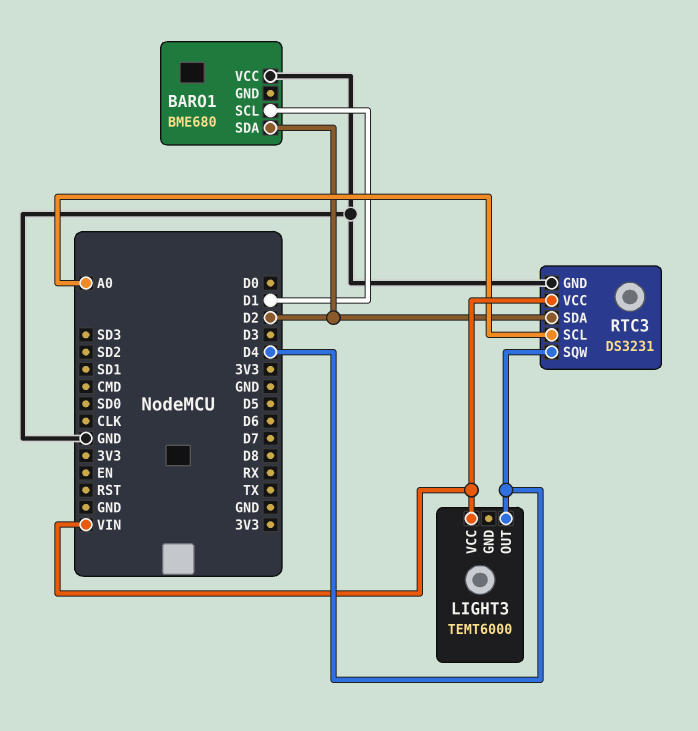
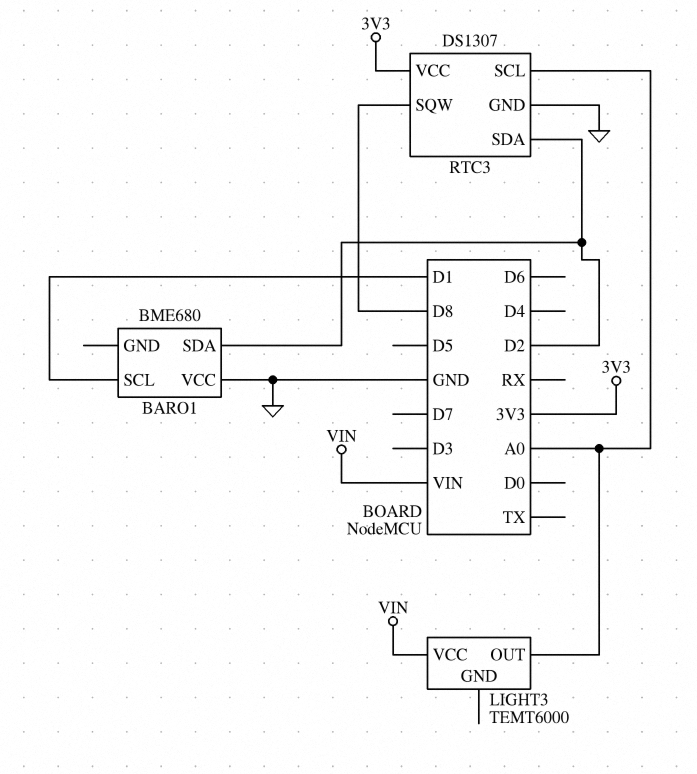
LIGHT3 pin OUT: D4 -> A0
RTC3: DS3231 -> DS1307
RTC3 pin SQW: D4 -> D8
RTC3 pin VCC: VIN -> 3V3

